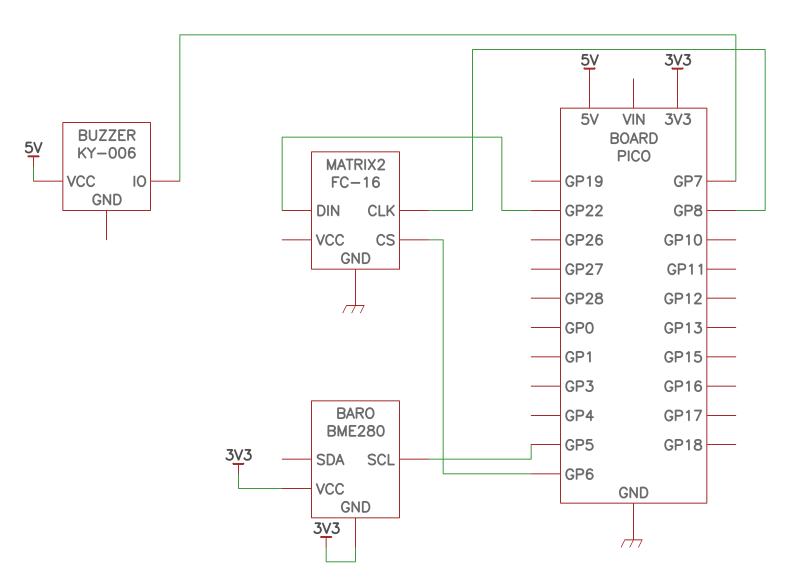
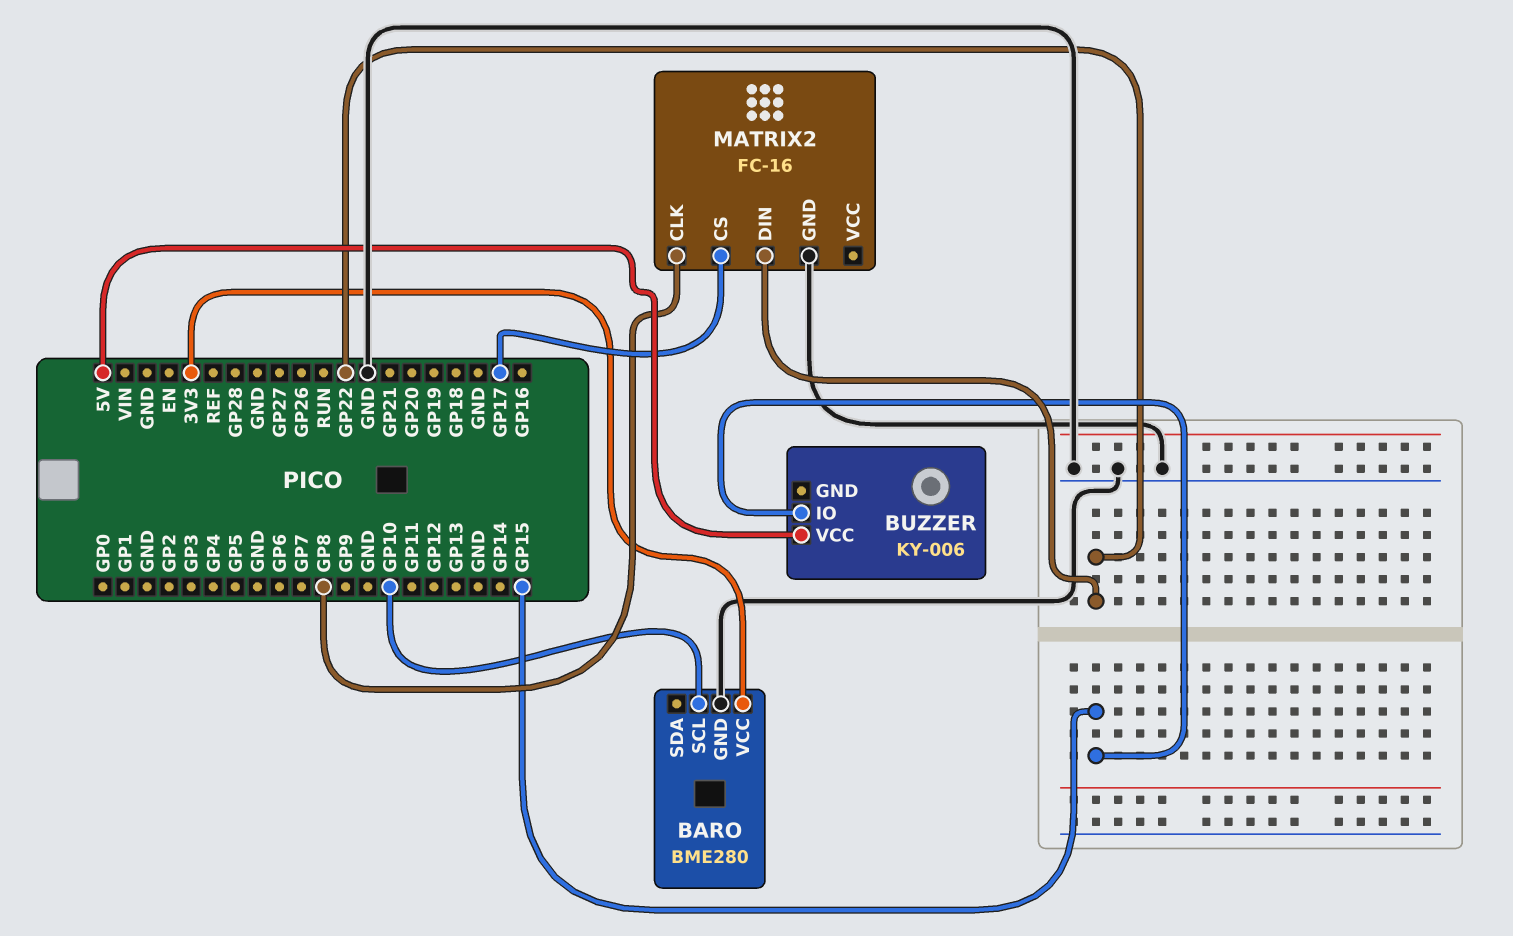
BARO pin GND: 3V3 -> GND
BARO pin SCL: GP5 -> GP10
BUZZER pin IO: GP7 -> GP15
MATRIX2 pin CS: GP6 -> GP17

